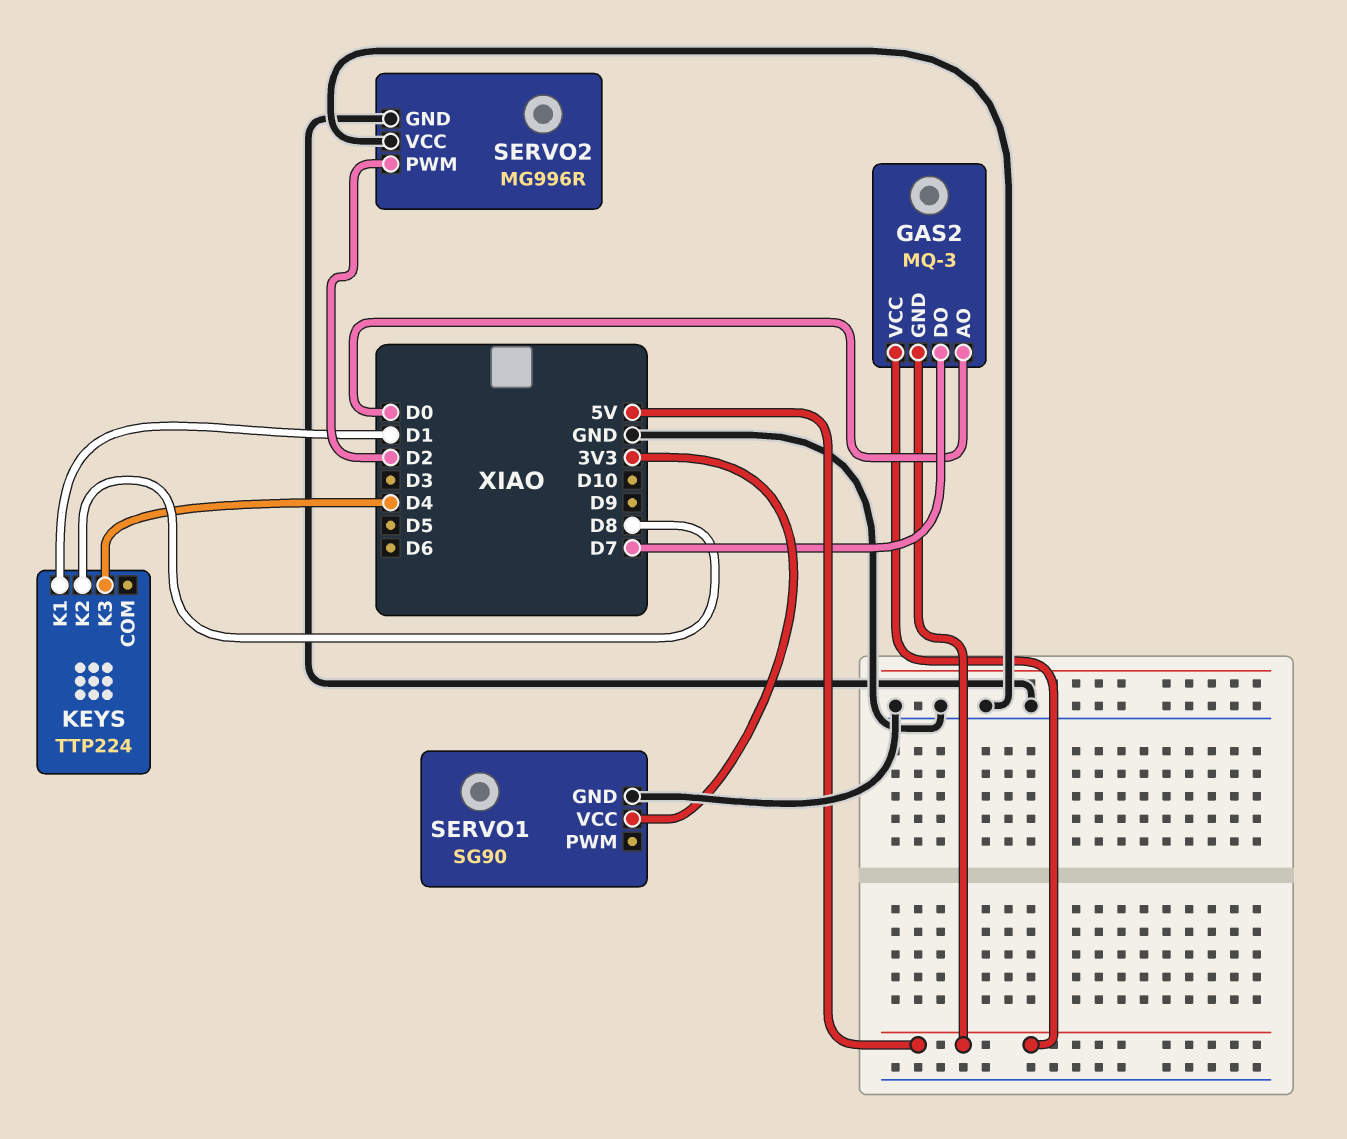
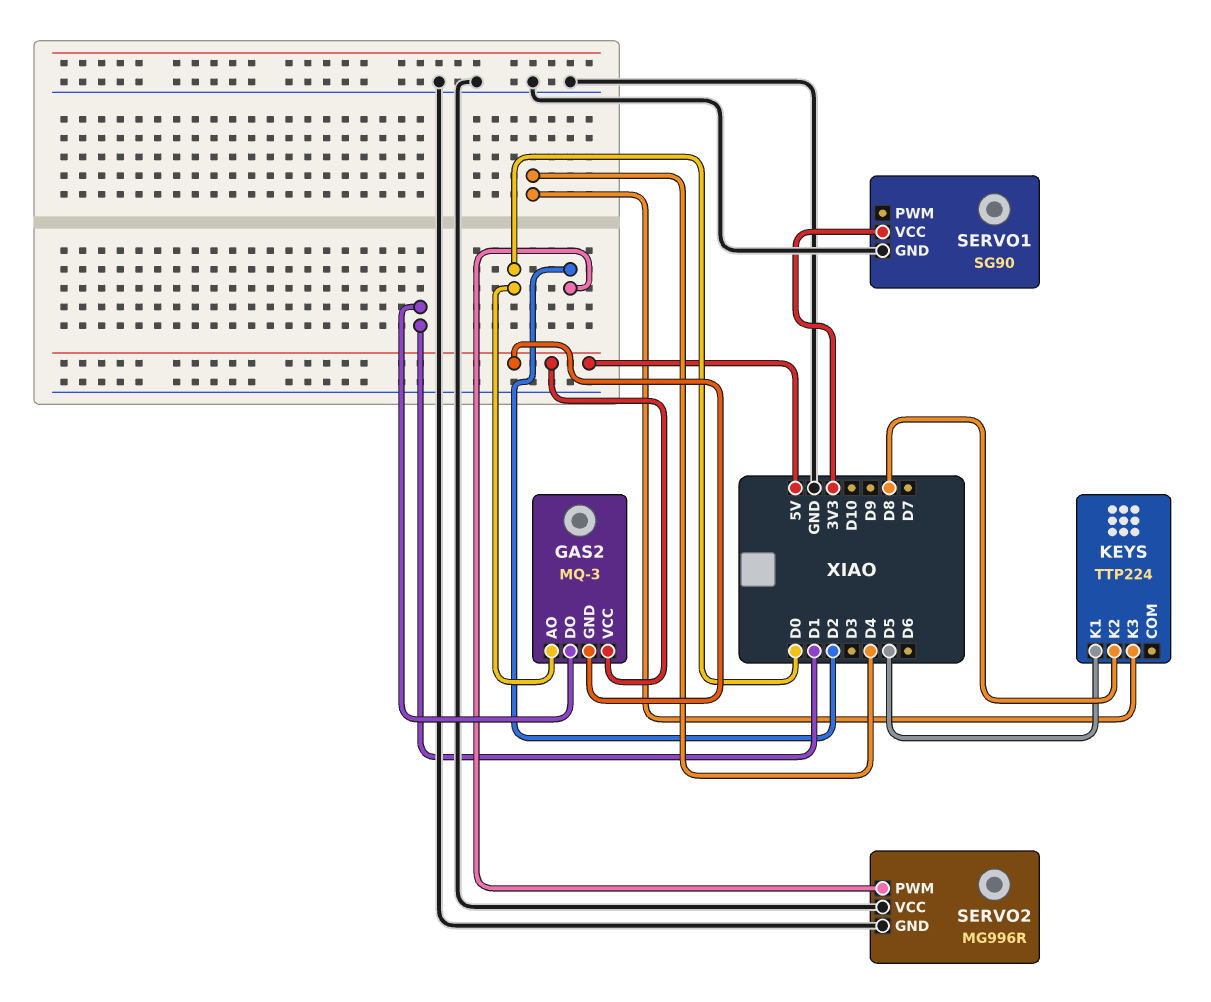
GAS2 pin DO: D7 -> D1
KEYS pin K1: D1 -> D5

